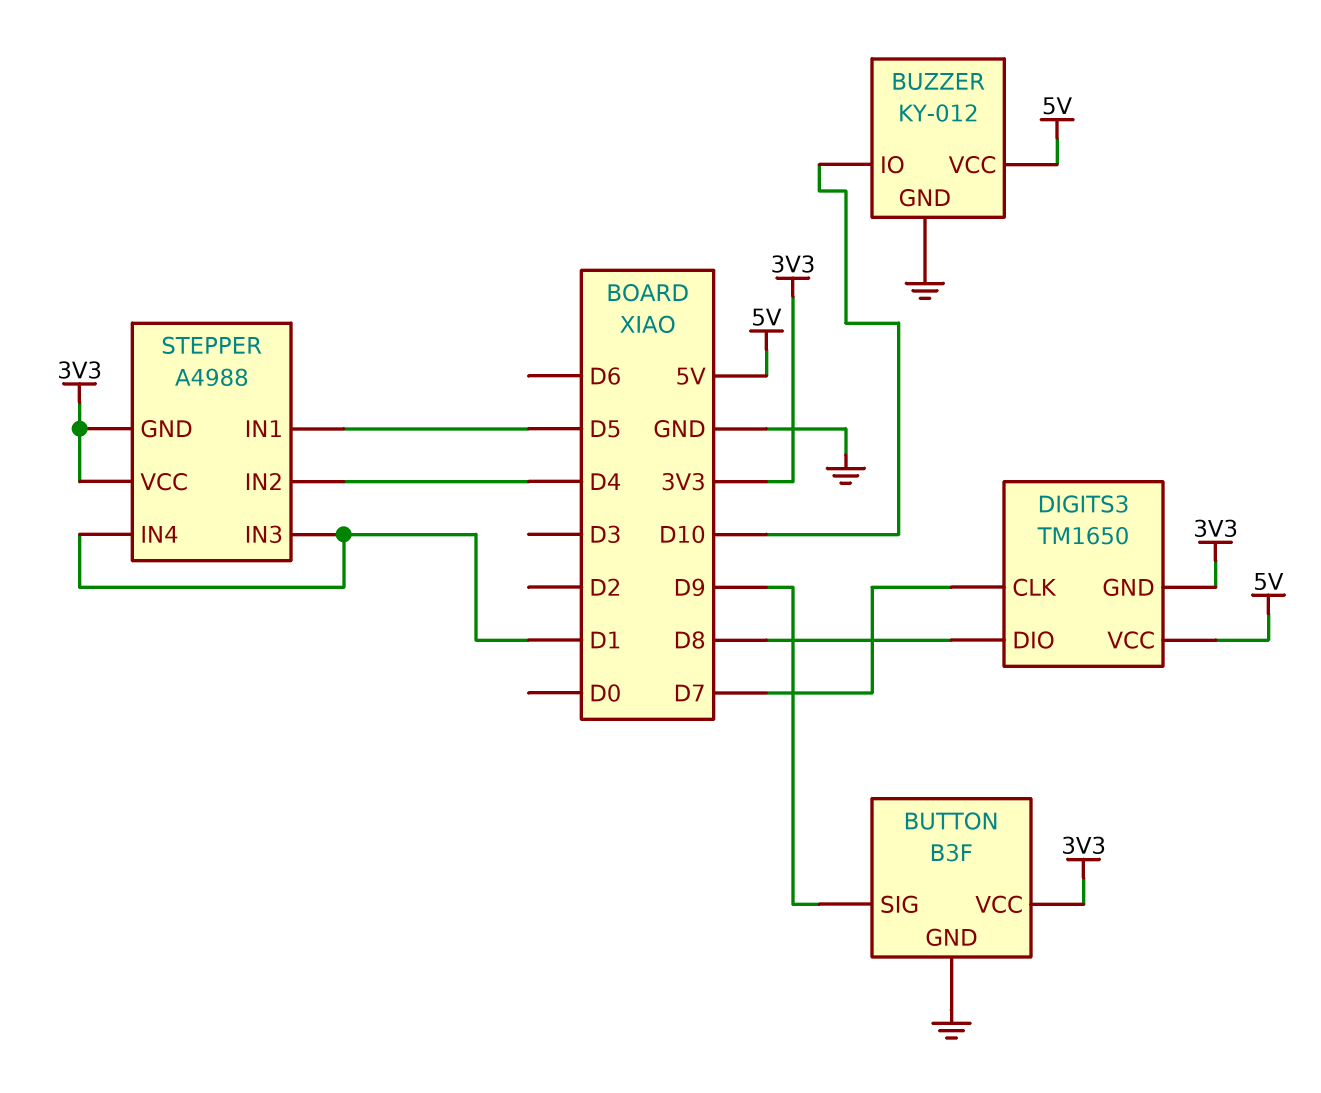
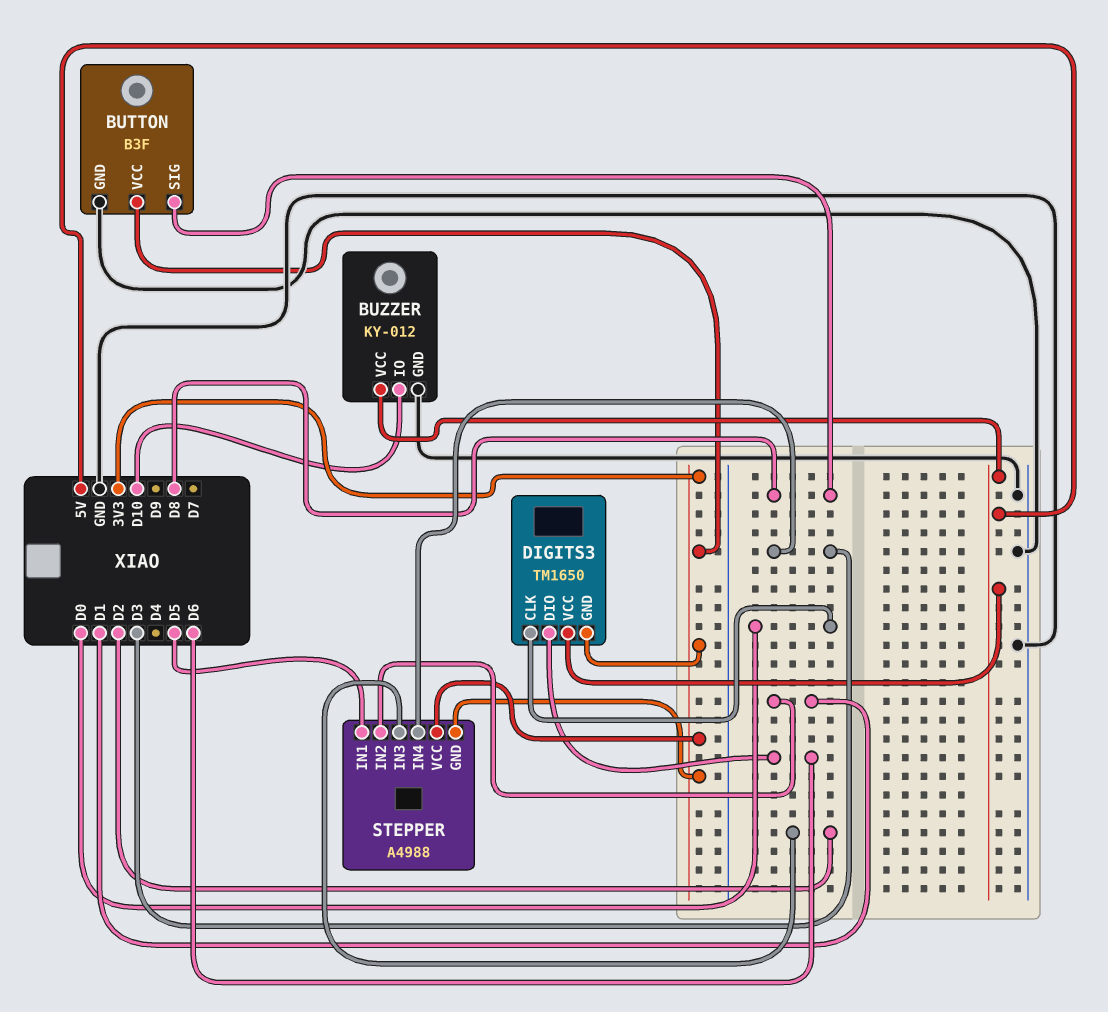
BUTTON pin SIG: D9 -> D8
DIGITS3 pin CLK: D7 -> D0
DIGITS3 pin DIO: D8 -> D6
STEPPER pin IN2: D4 -> D1
STEPPER pin IN3: D1 -> D2
STEPPER pin IN4: D1 -> D3

